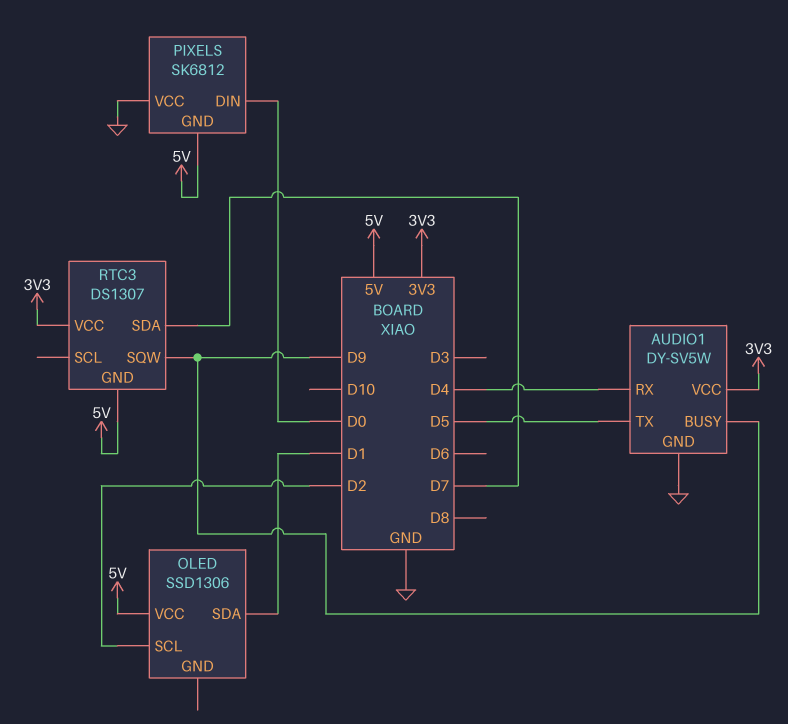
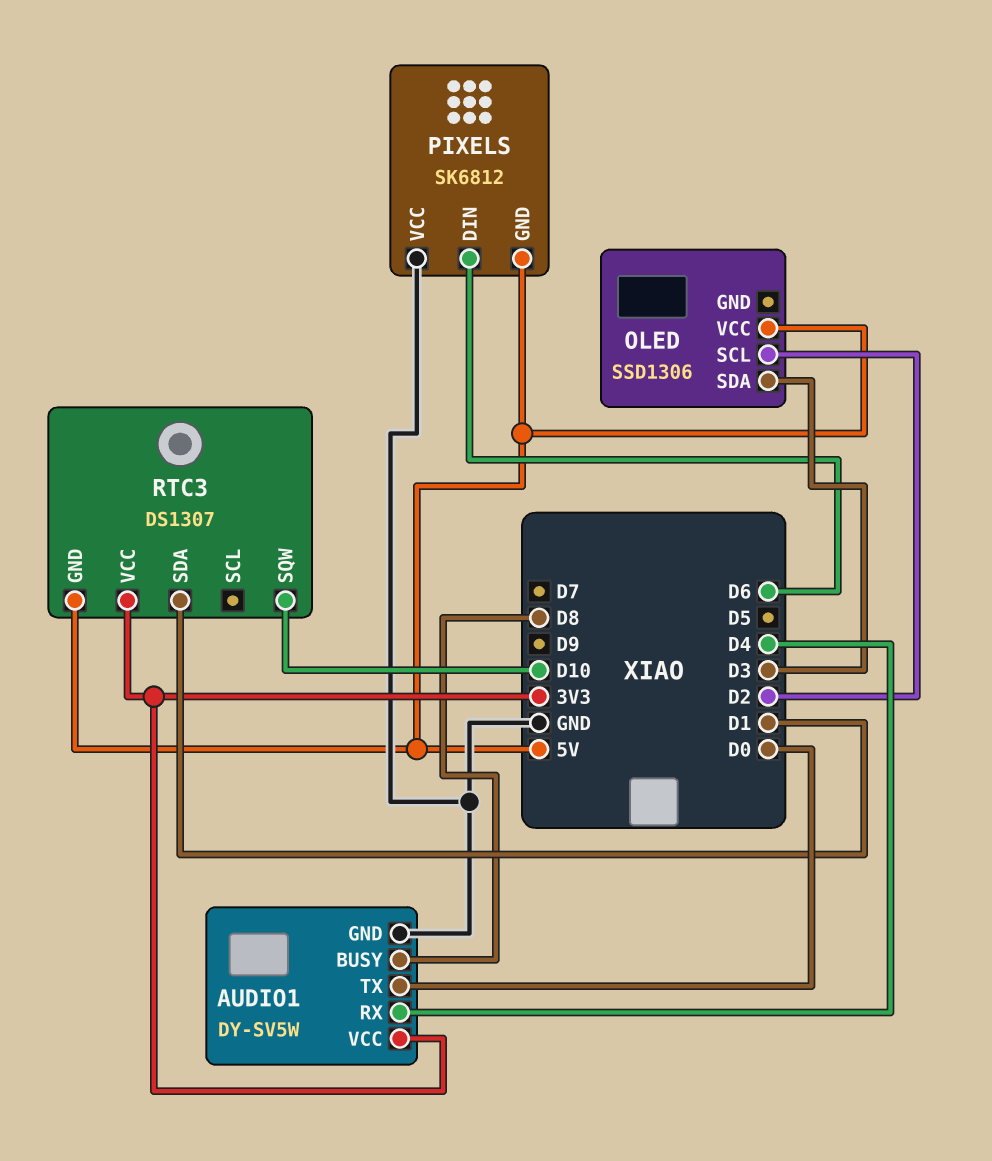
AUDIO1 pin BUSY: D9 -> D8
AUDIO1 pin TX: D5 -> D0
OLED pin SDA: D1 -> D3
PIXELS pin DIN: D0 -> D6
RTC3 pin SDA: D7 -> D1
RTC3 pin SQW: D9 -> D10

